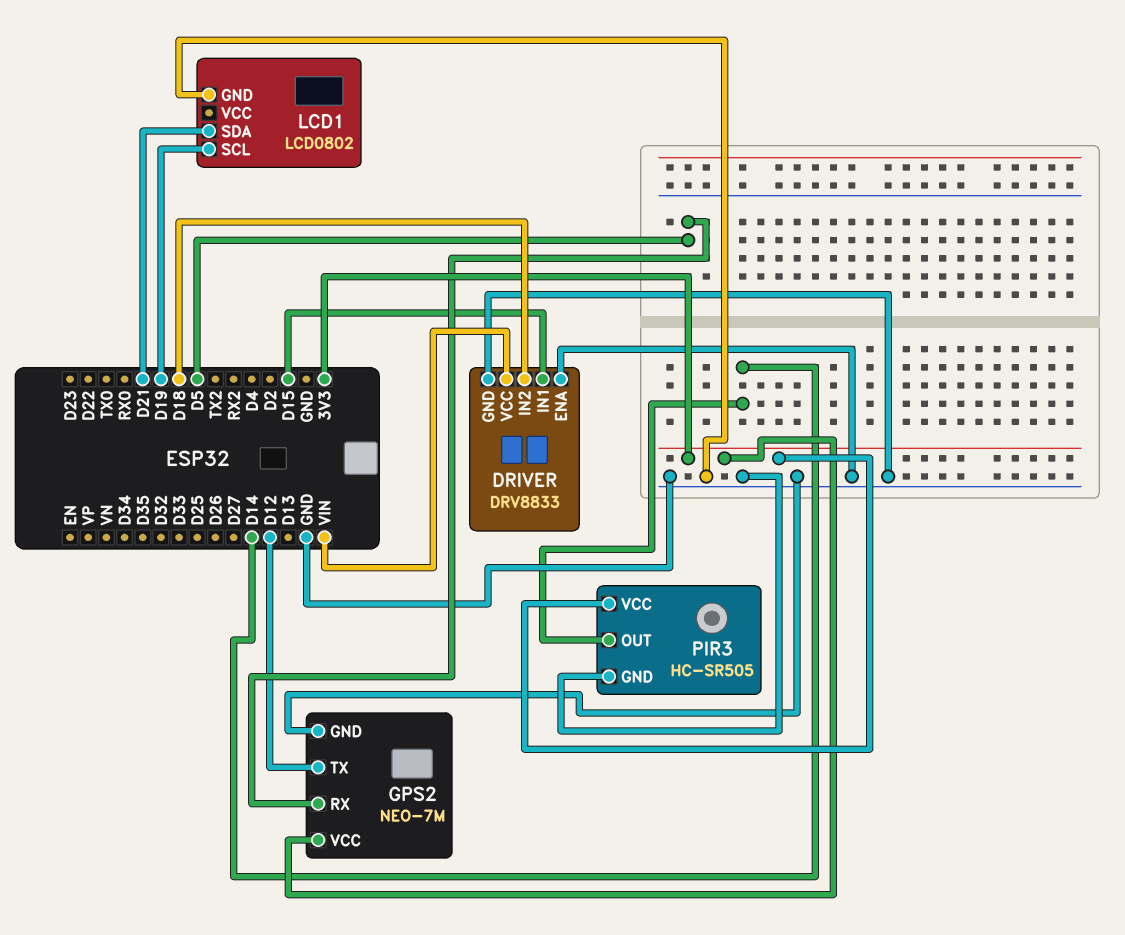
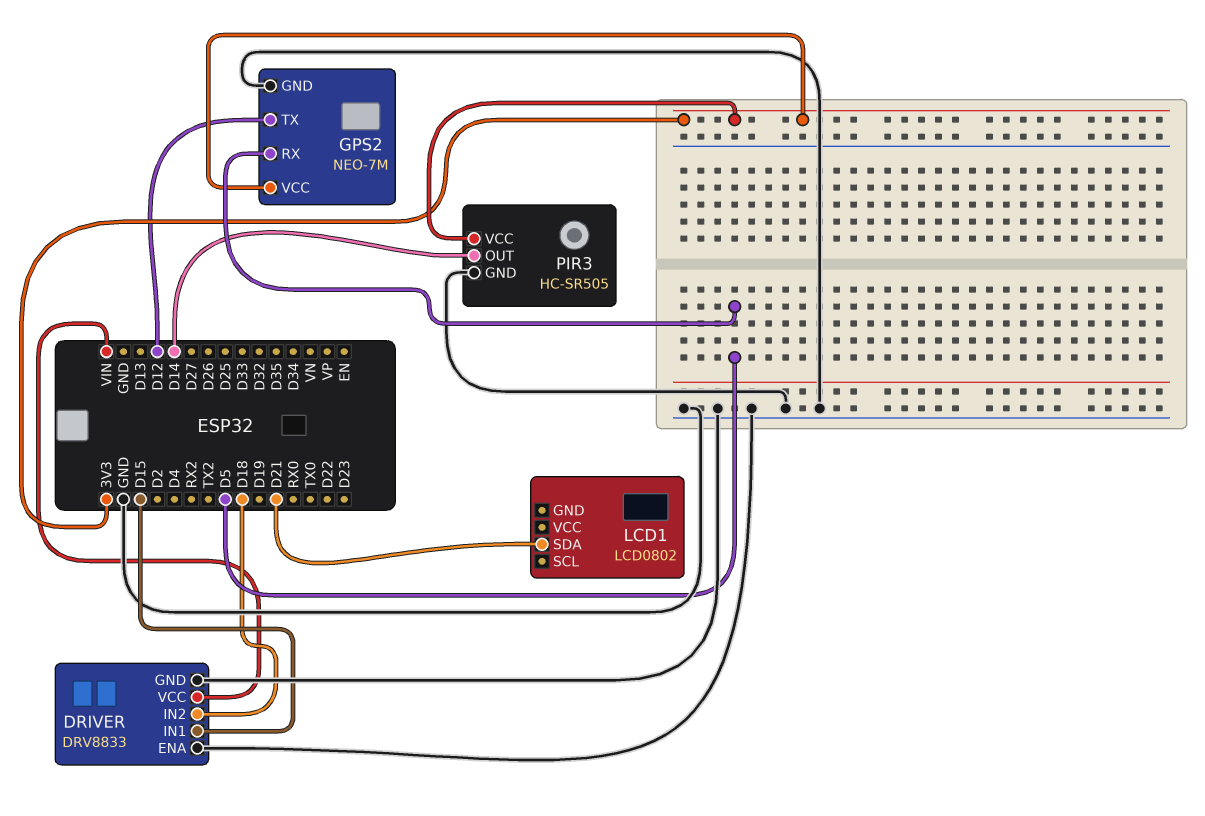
LCD1 pin GND: GND -> none
LCD1 pin SCL: D19 -> none

